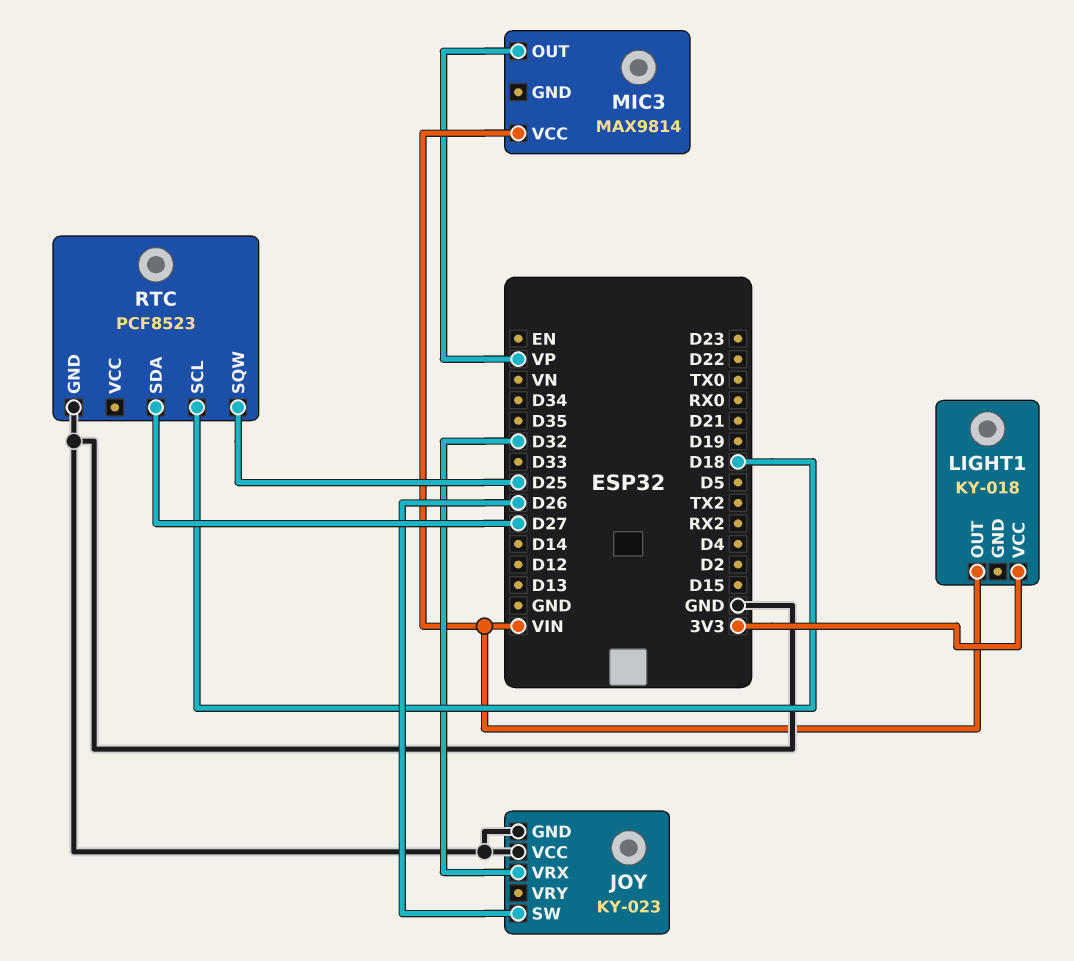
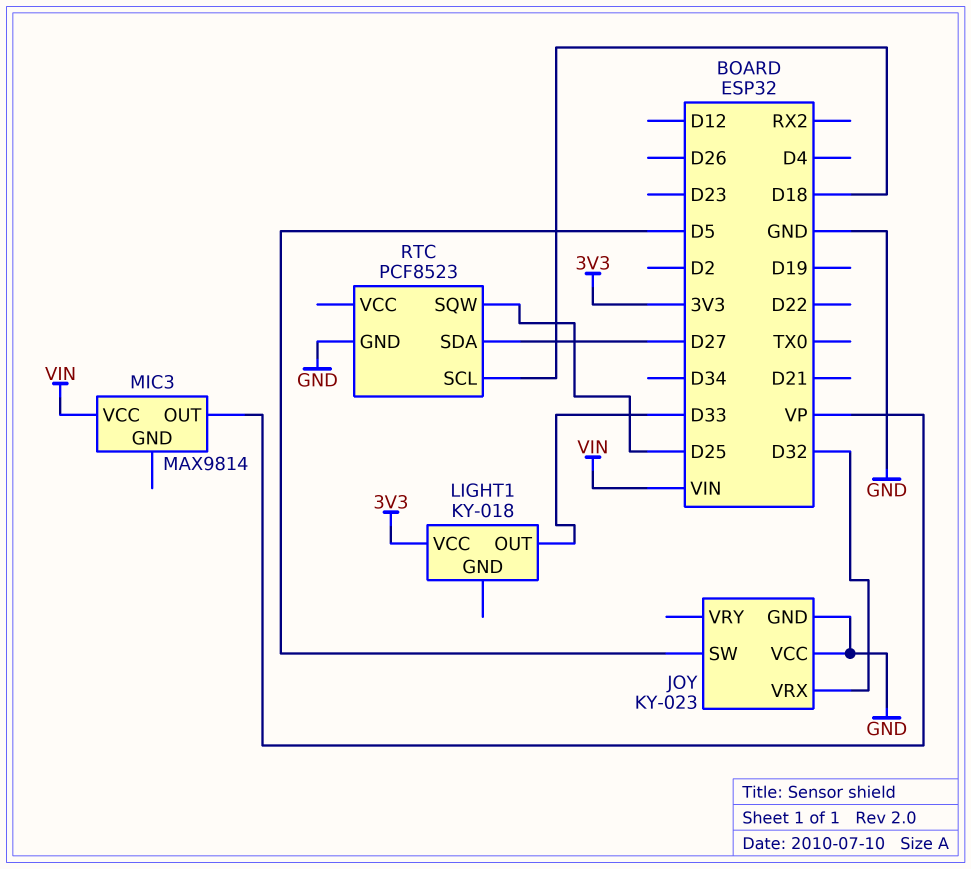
JOY pin SW: D26 -> D5
LIGHT1 pin OUT: VIN -> D33

